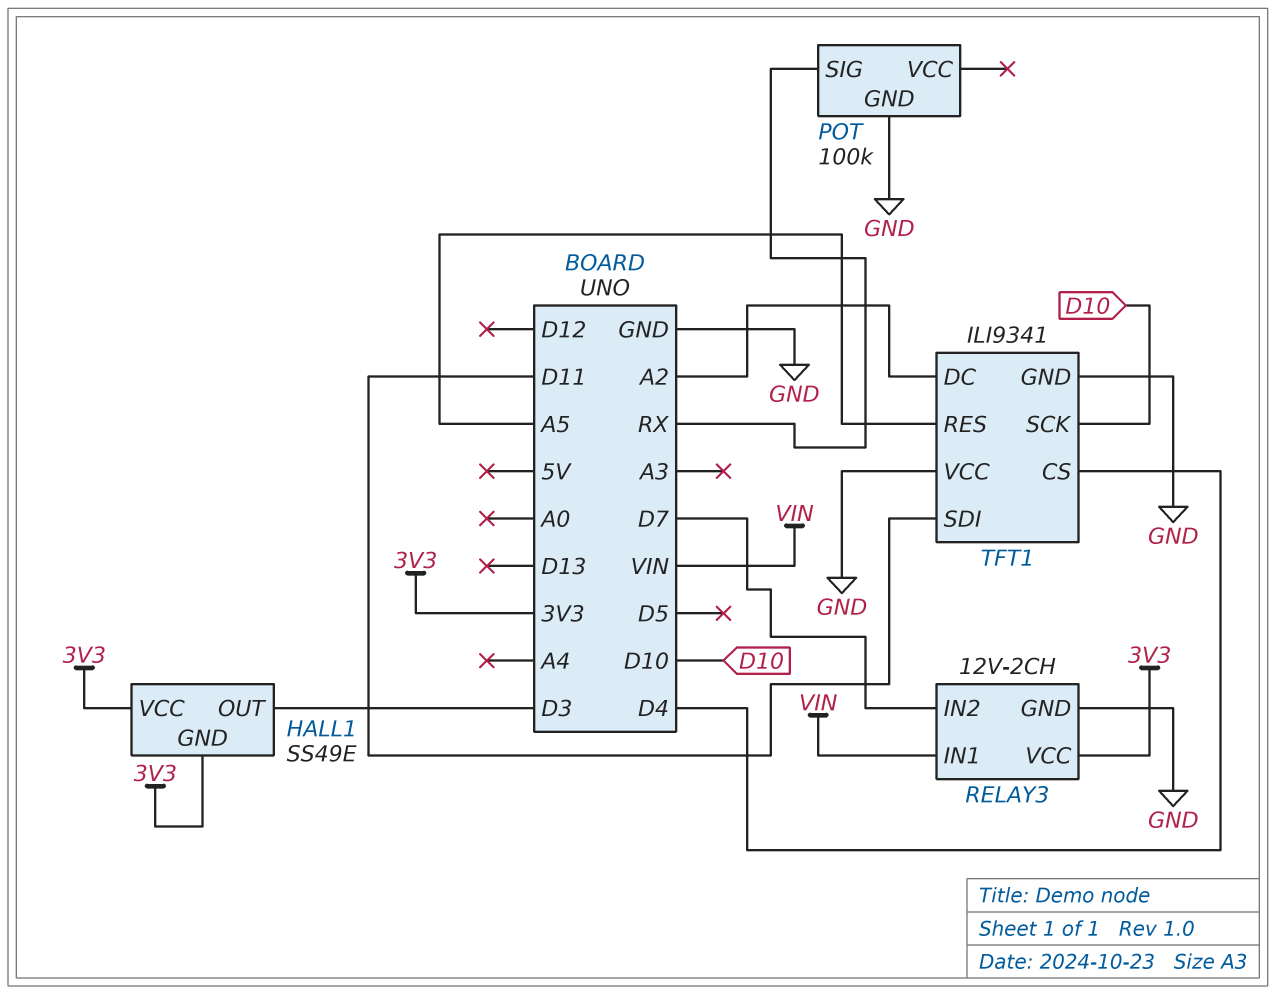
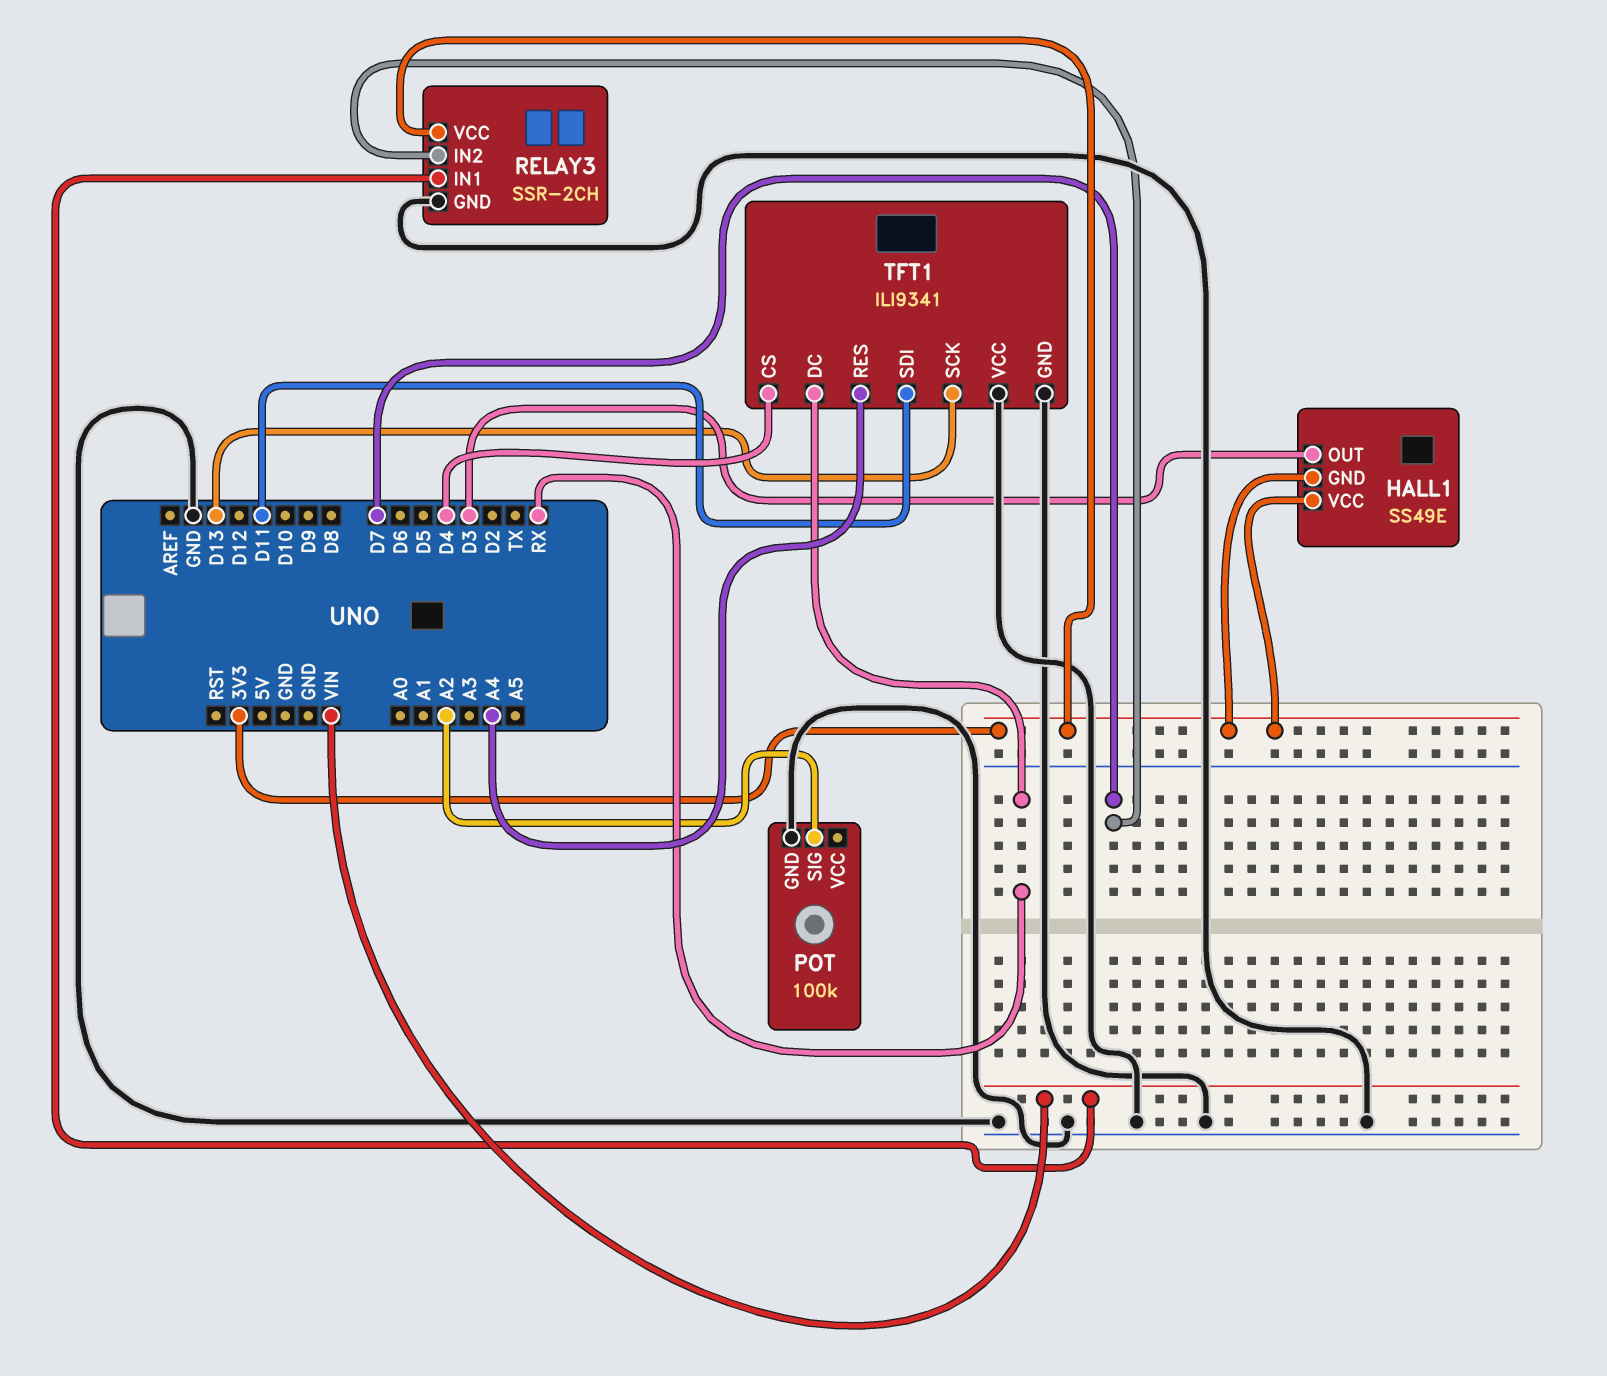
POT pin SIG: RX -> A2
RELAY3: 12V-2CH -> SSR-2CH
TFT1 pin DC: A2 -> RX
TFT1 pin RES: A5 -> A4
TFT1 pin SCK: D10 -> D13

